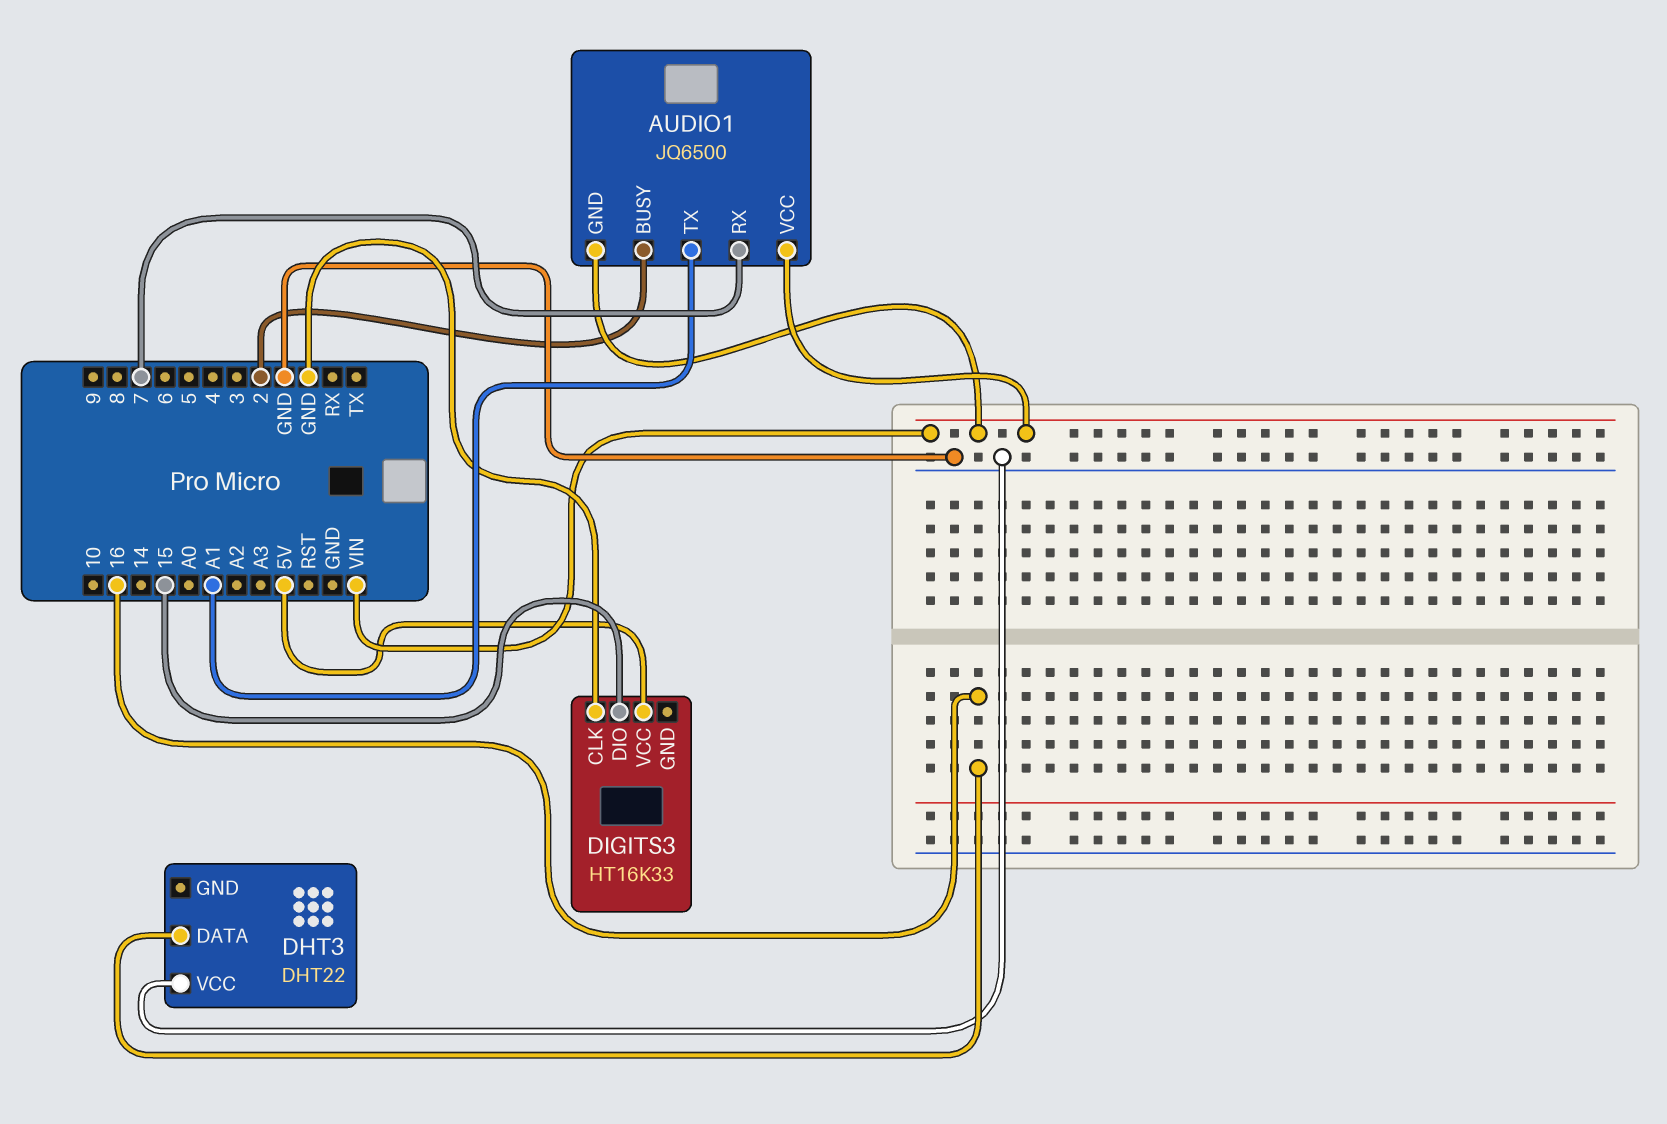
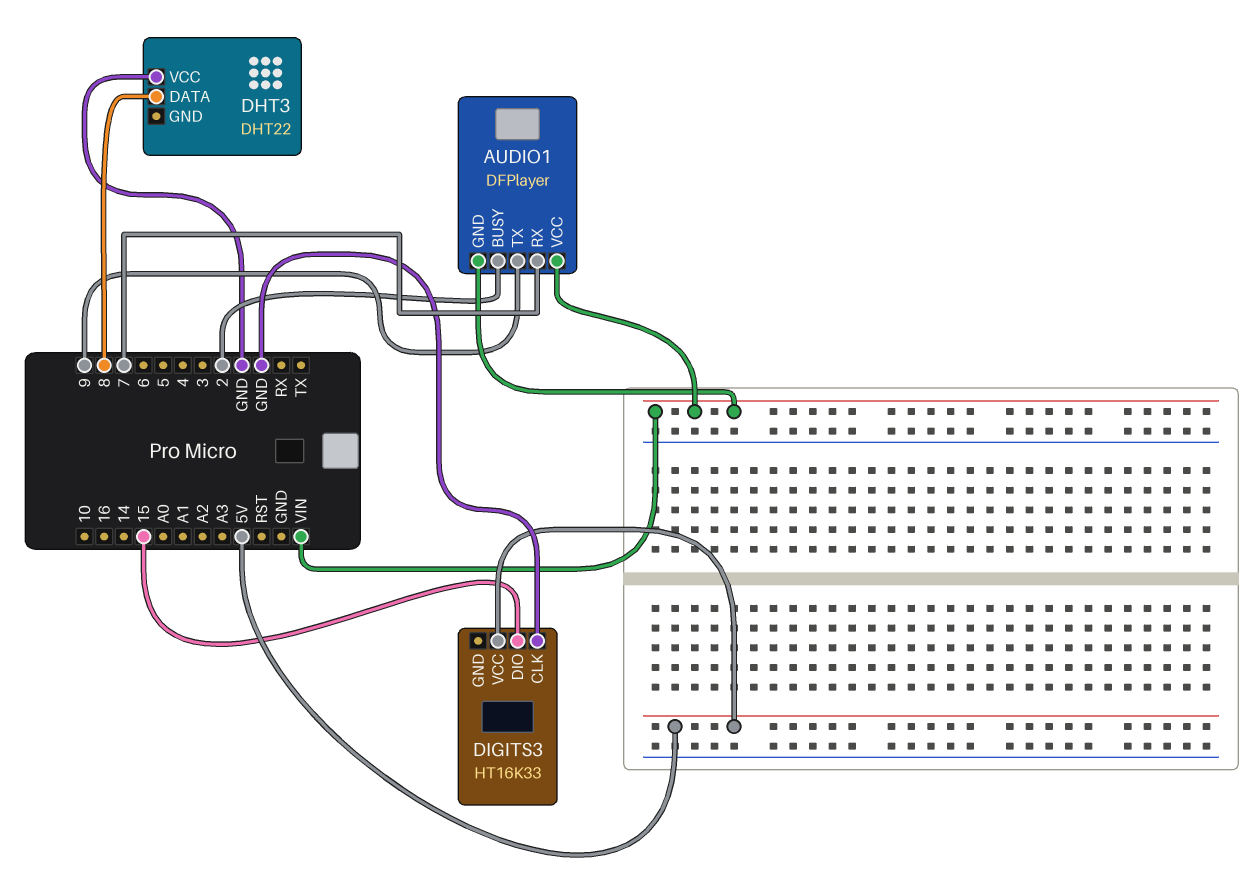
AUDIO1: JQ6500 -> DFPlayer
AUDIO1 pin TX: A1 -> 9
DHT3 pin DATA: 16 -> 8

